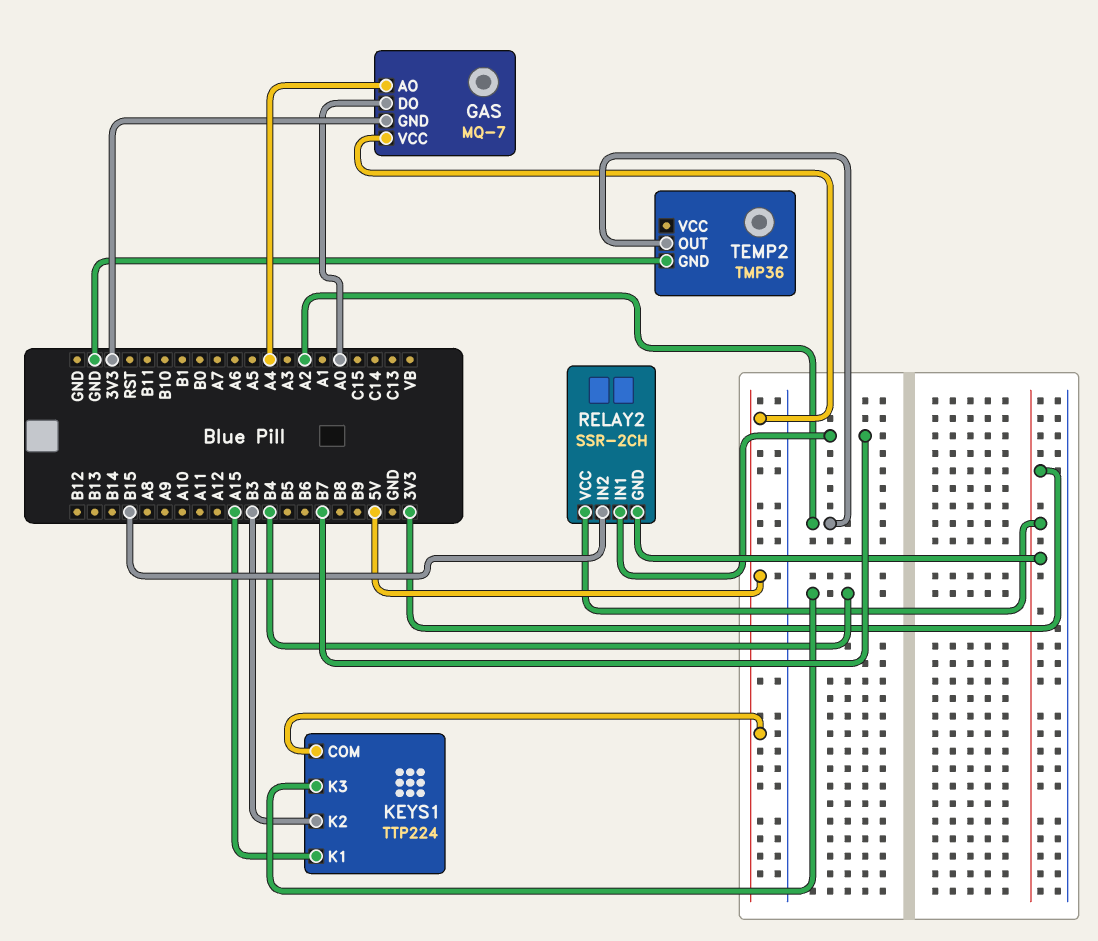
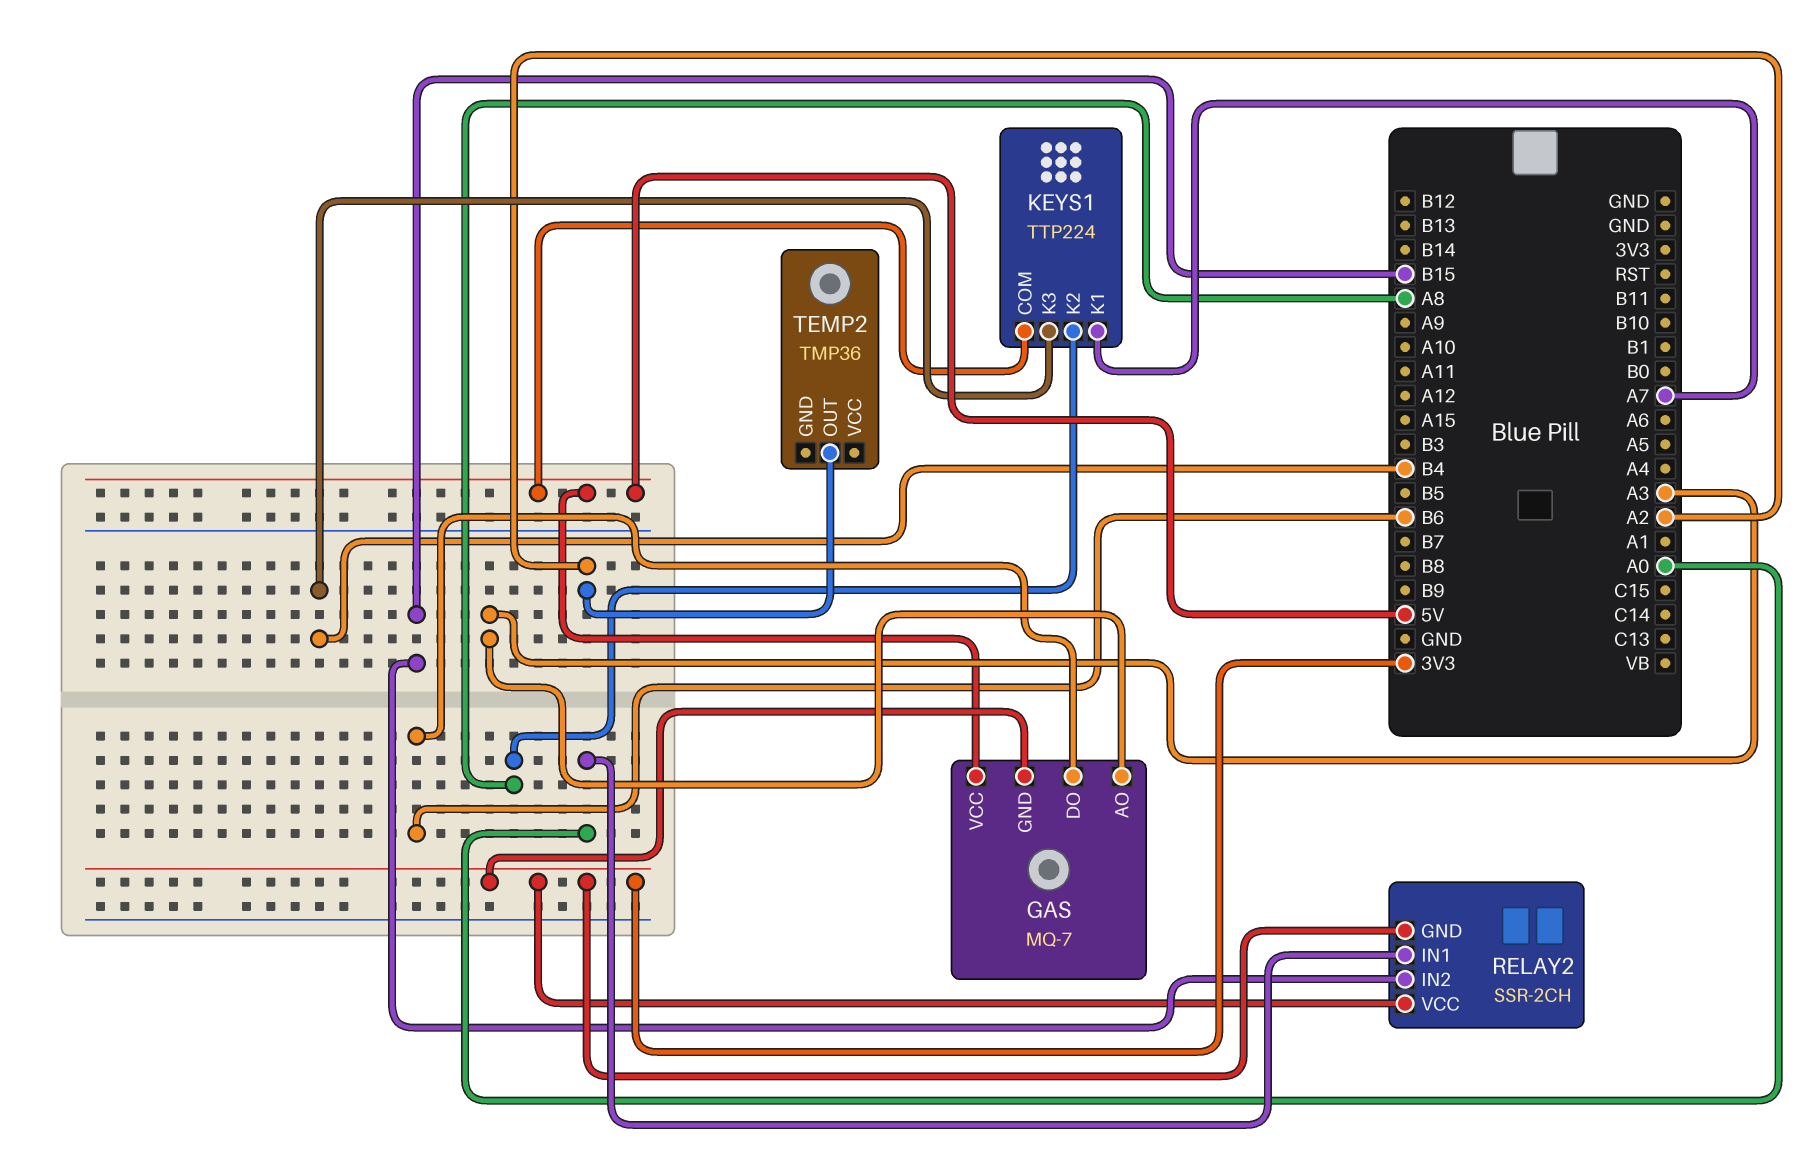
GAS pin AO: A4 -> A3
GAS pin DO: A0 -> B6
KEYS1 pin K1: A15 -> A7
KEYS1 pin K2: B3 -> A8
RELAY2 pin IN1: B7 -> A0
TEMP2 pin GND: GND -> none

